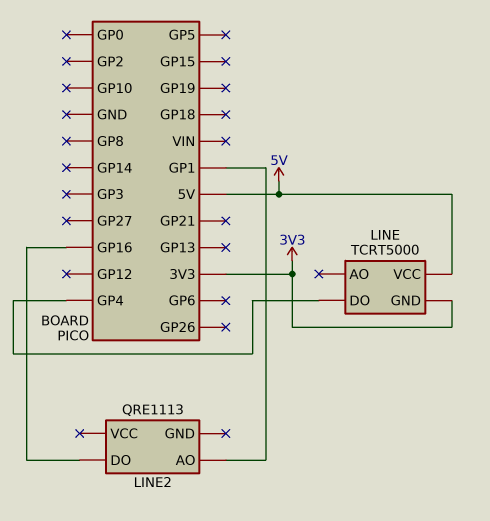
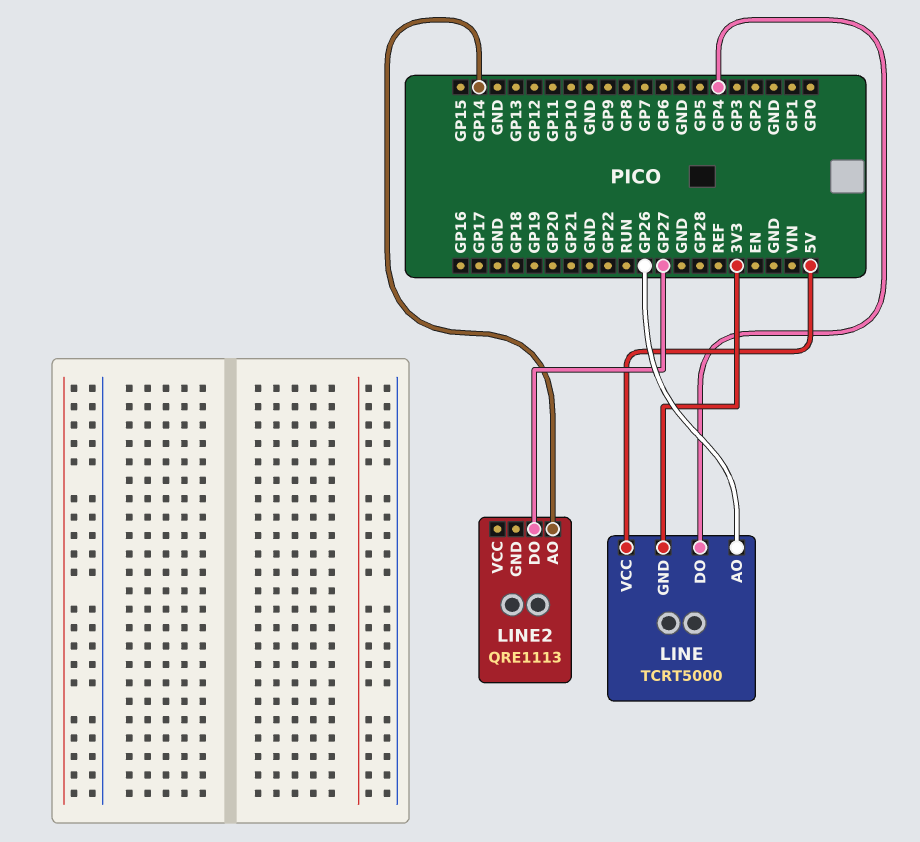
LINE pin AO: none -> GP26
LINE2 pin AO: GP1 -> GP14
LINE2 pin DO: GP16 -> GP27

